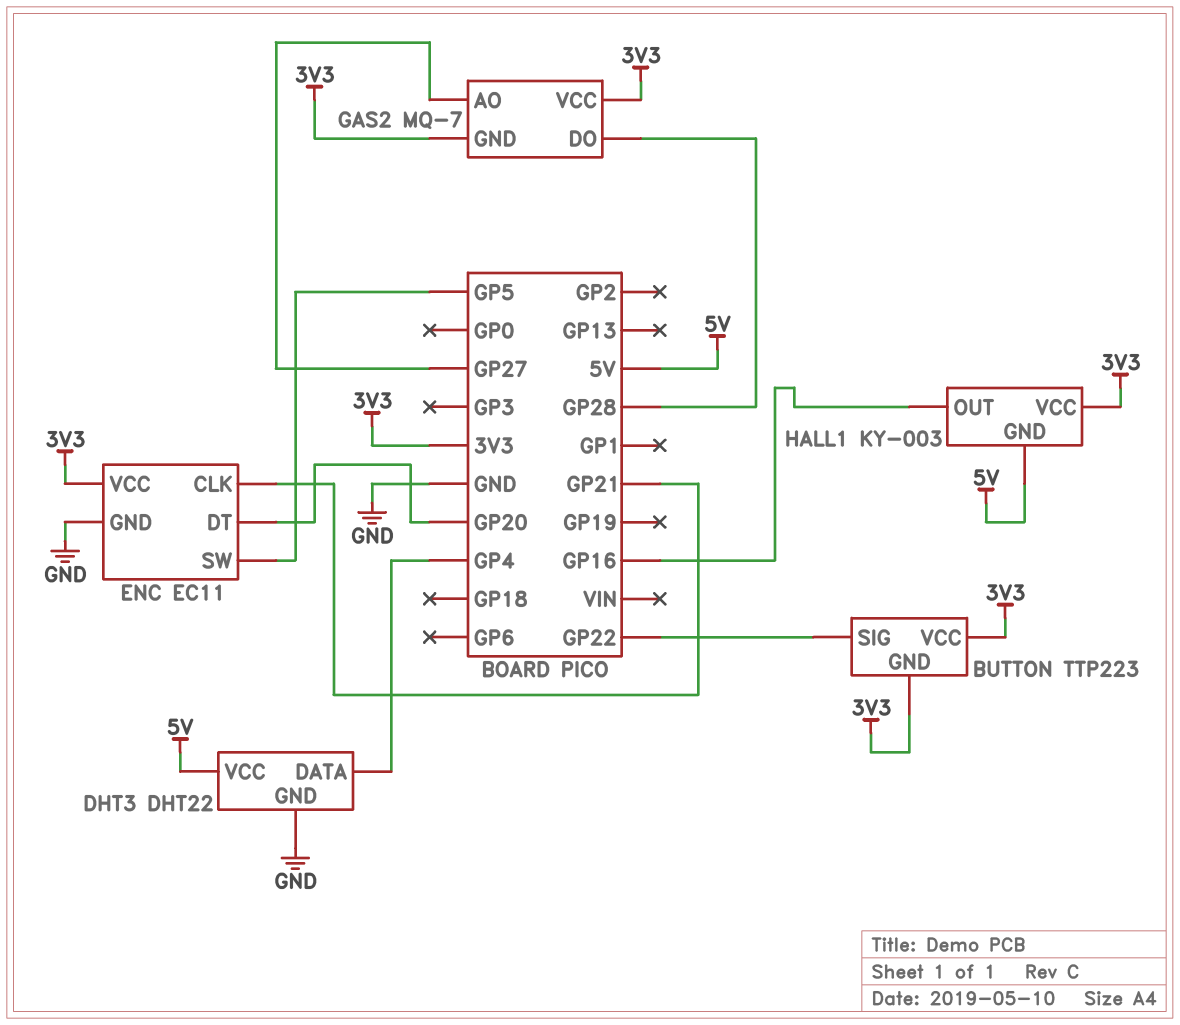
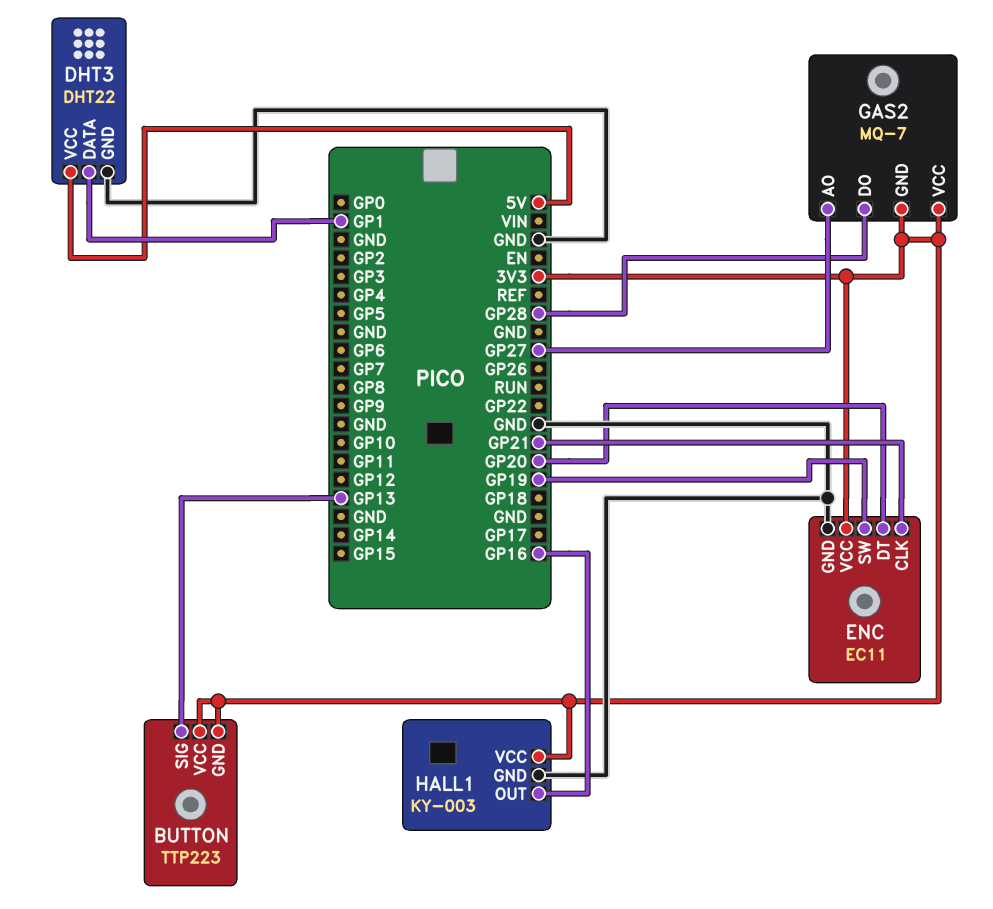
BUTTON pin SIG: GP22 -> GP13
DHT3 pin DATA: GP4 -> GP1
ENC pin SW: GP5 -> GP19
HALL1 pin GND: 5V -> GND

